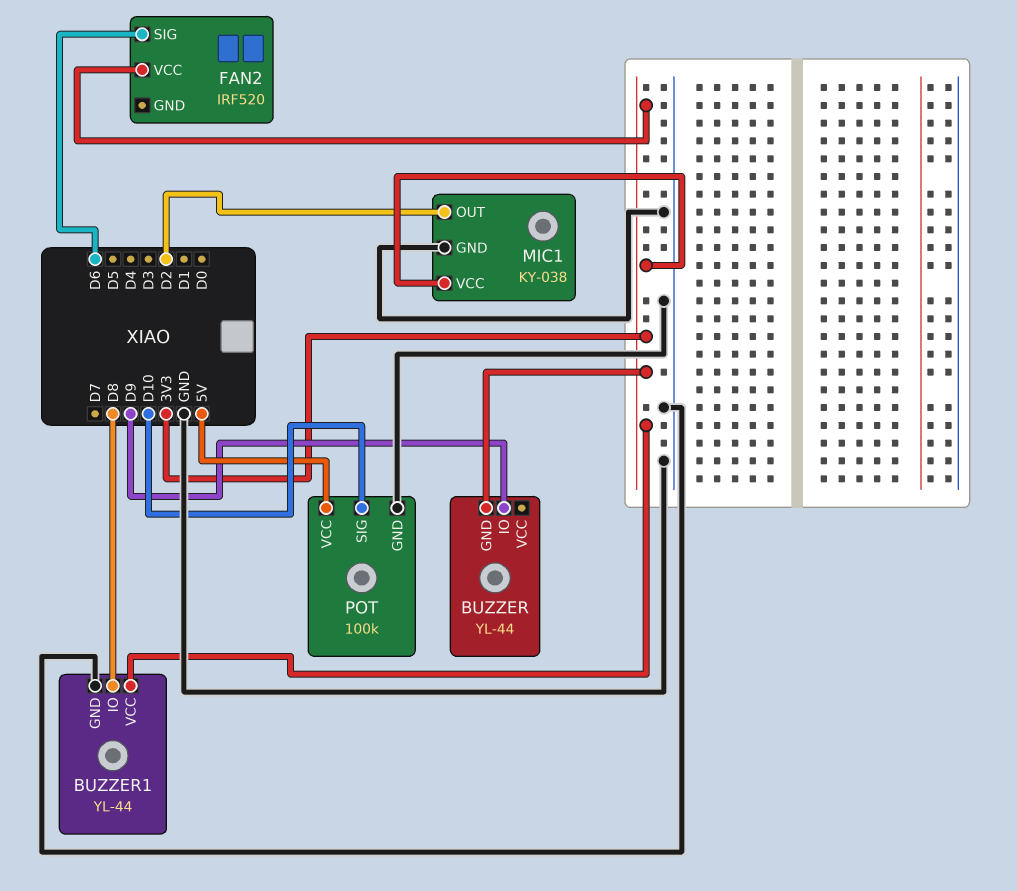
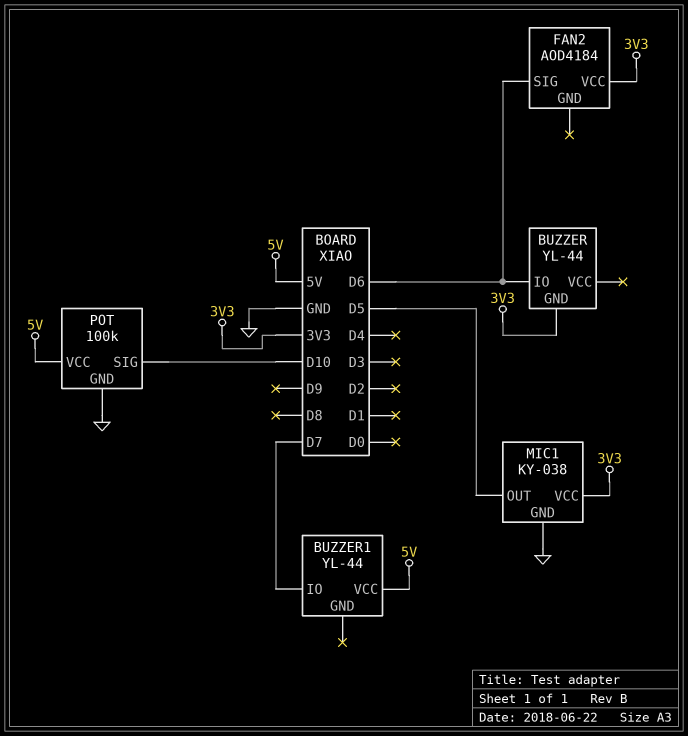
BUZZER pin IO: D9 -> D6
BUZZER1 pin GND: GND -> none
BUZZER1 pin IO: D8 -> D7
BUZZER1 pin VCC: 3V3 -> 5V
FAN2: IRF520 -> AOD4184
MIC1 pin OUT: D2 -> D5

